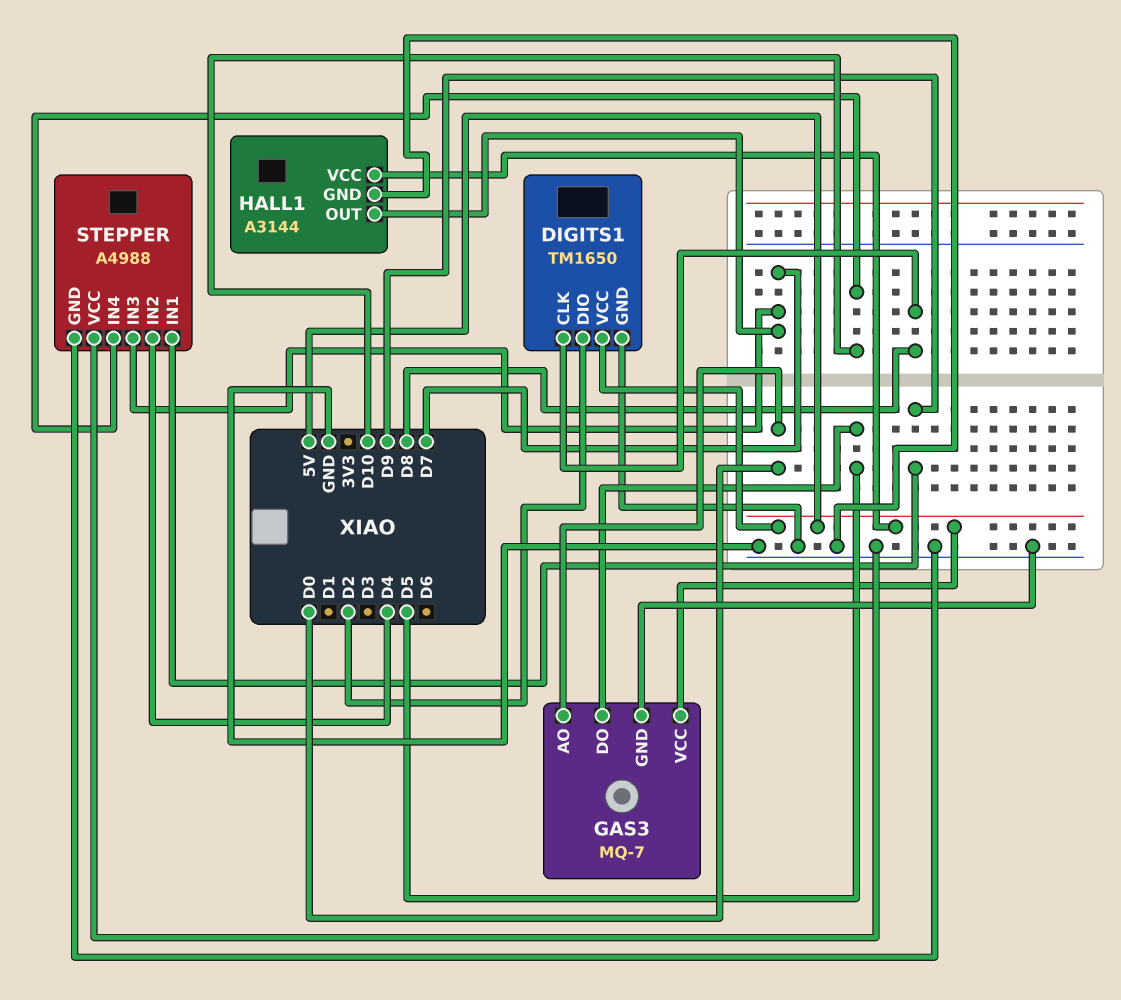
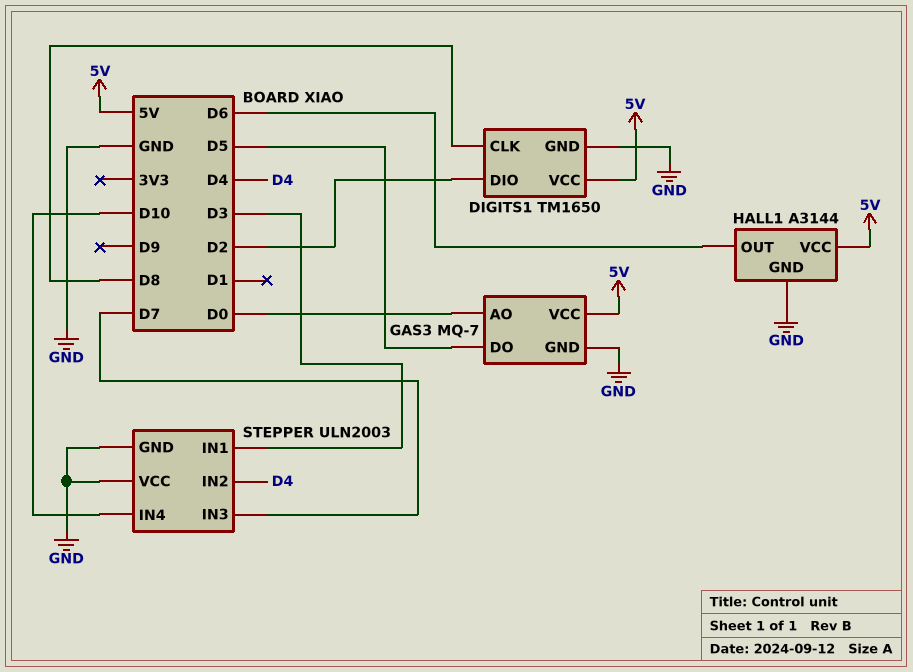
HALL1 pin OUT: D7 -> D6
STEPPER: A4988 -> ULN2003
STEPPER pin IN1: D9 -> D3

